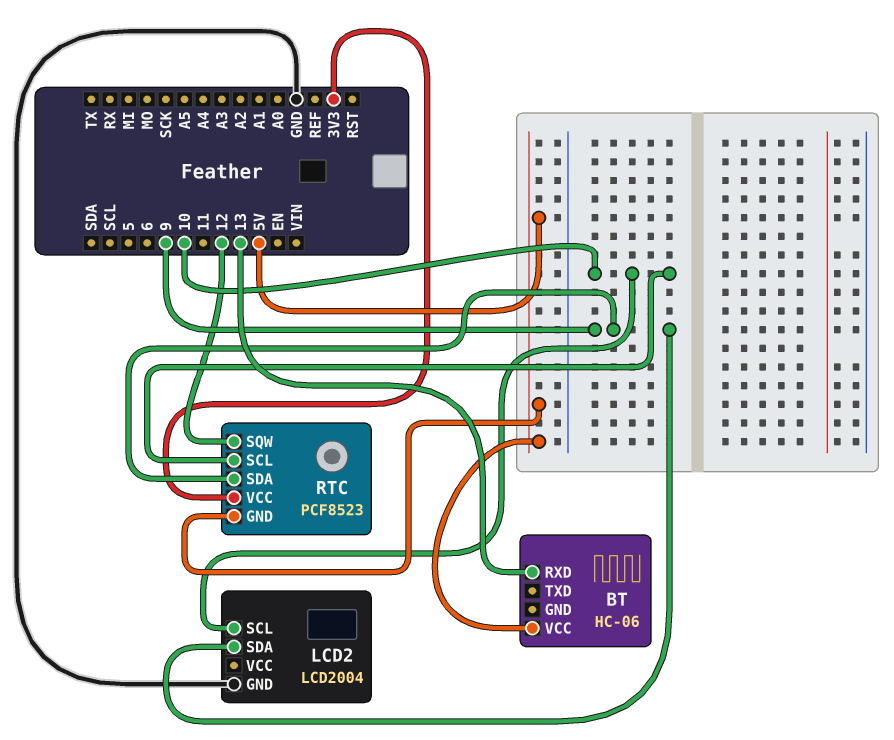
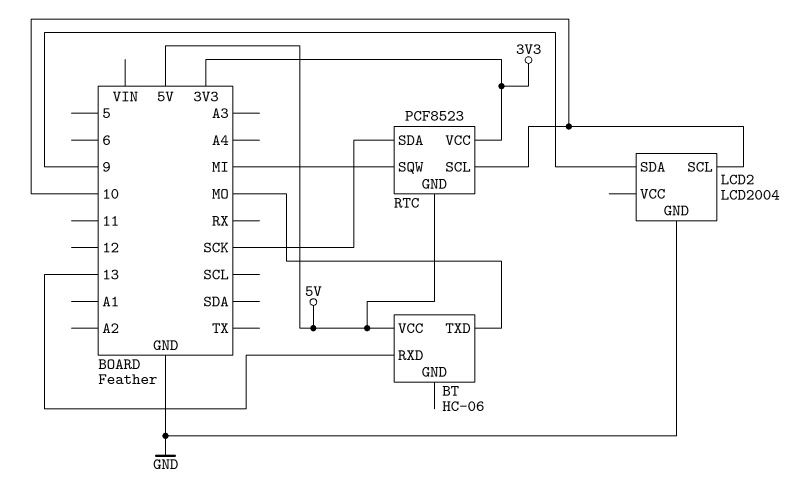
BT pin TXD: none -> MO
RTC pin SDA: 9 -> SCK
RTC pin SQW: 12 -> MI

